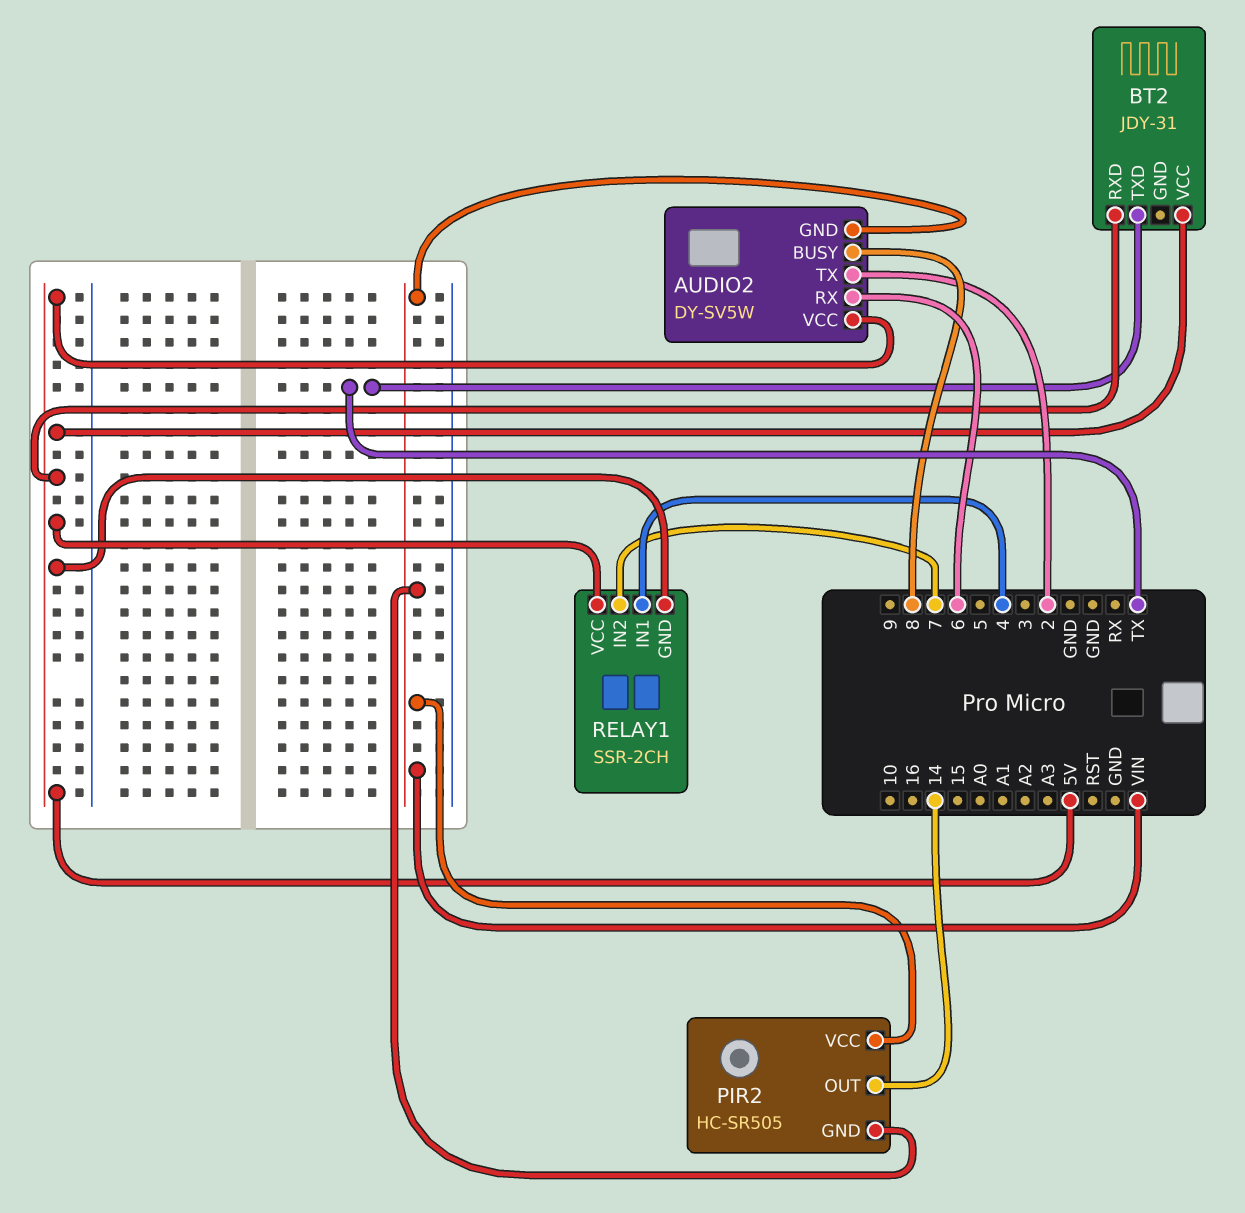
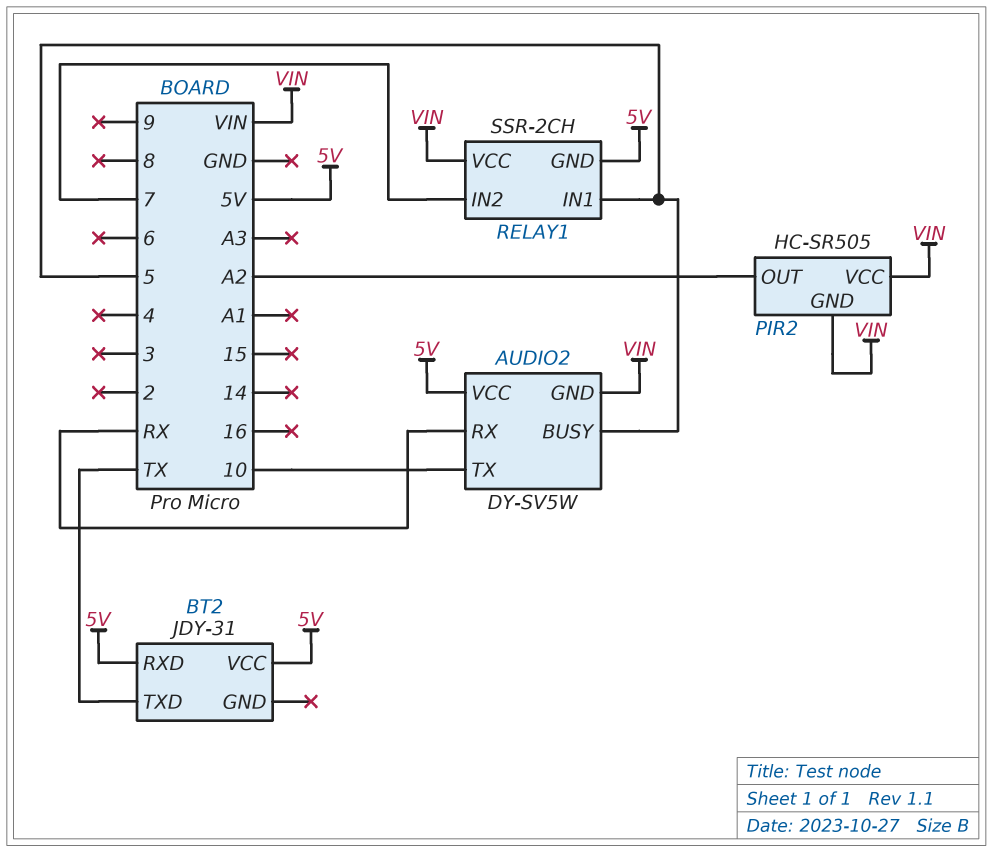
AUDIO2 pin BUSY: 8 -> 5
AUDIO2 pin RX: 6 -> RX
AUDIO2 pin TX: 2 -> 10
PIR2 pin OUT: 14 -> A2
RELAY1 pin IN1: 4 -> 5
RELAY1 pin VCC: 5V -> VIN

